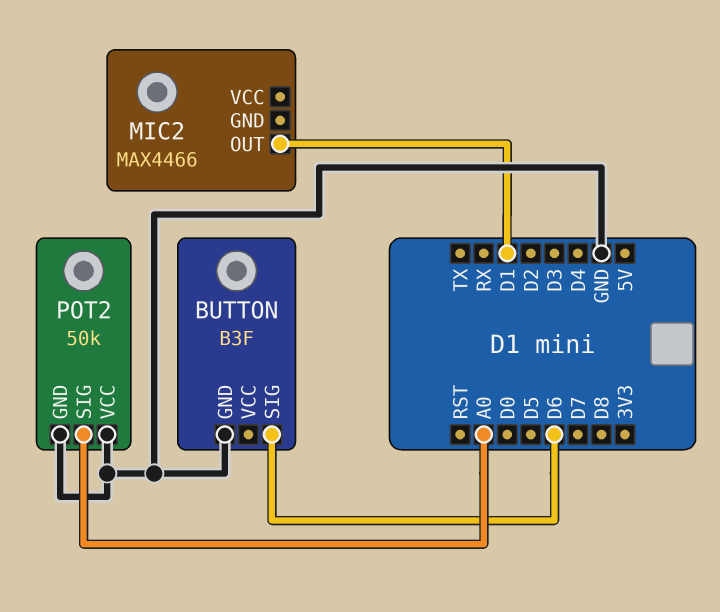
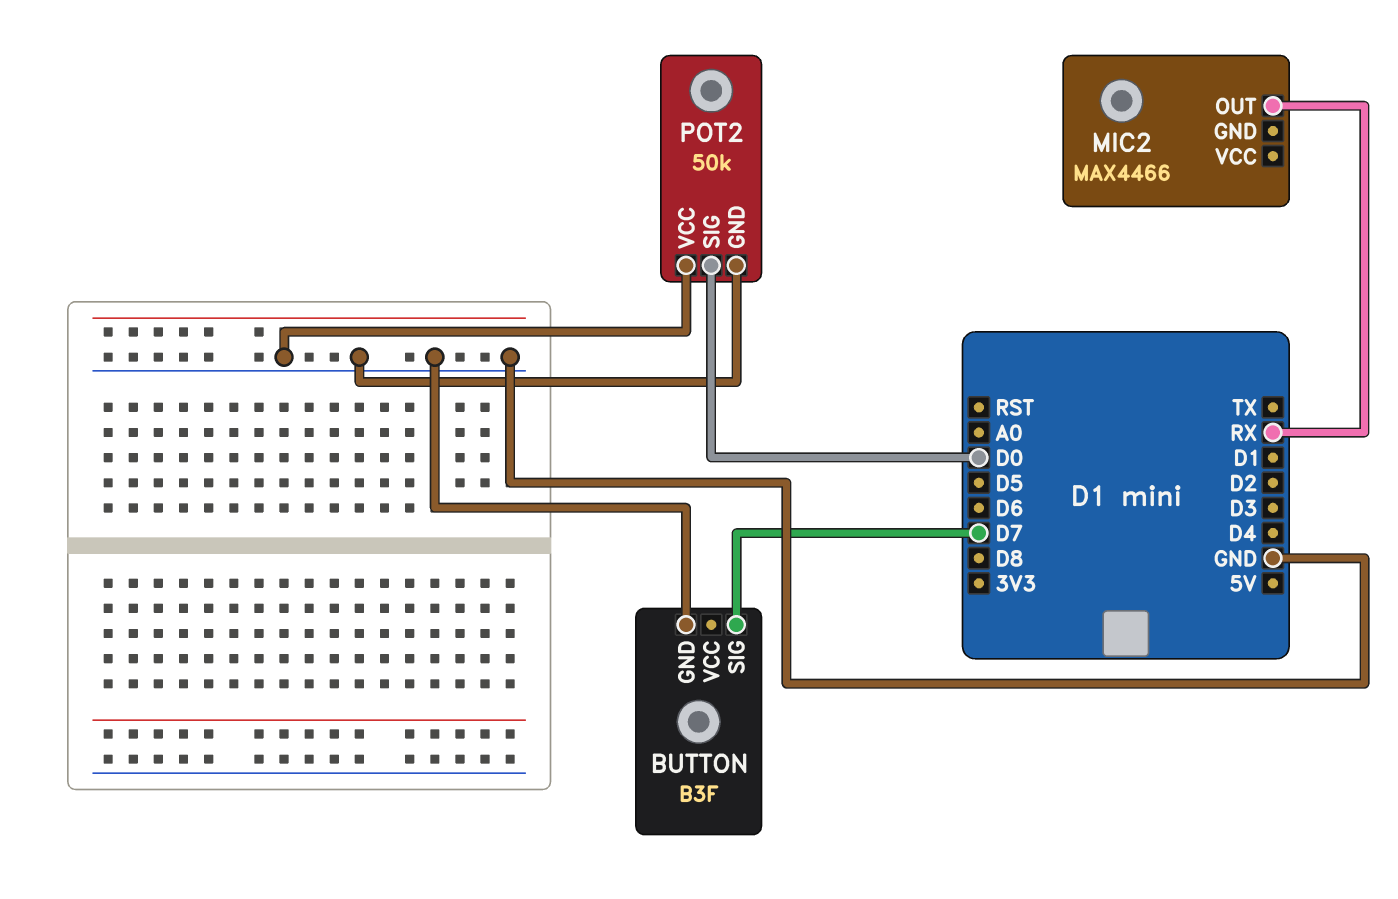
BUTTON pin SIG: D6 -> D7
MIC2 pin OUT: D1 -> RX
POT2 pin SIG: A0 -> D0

